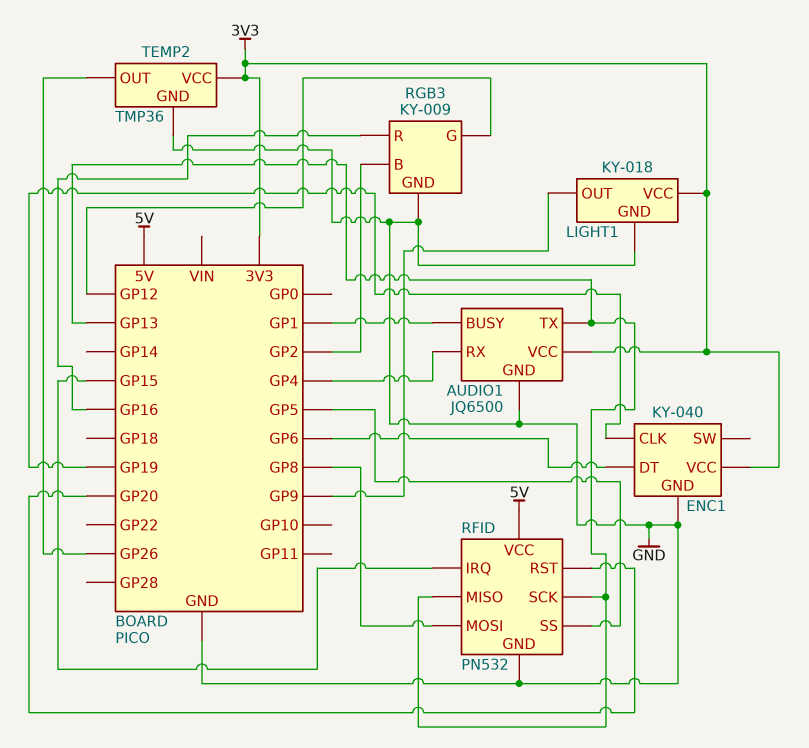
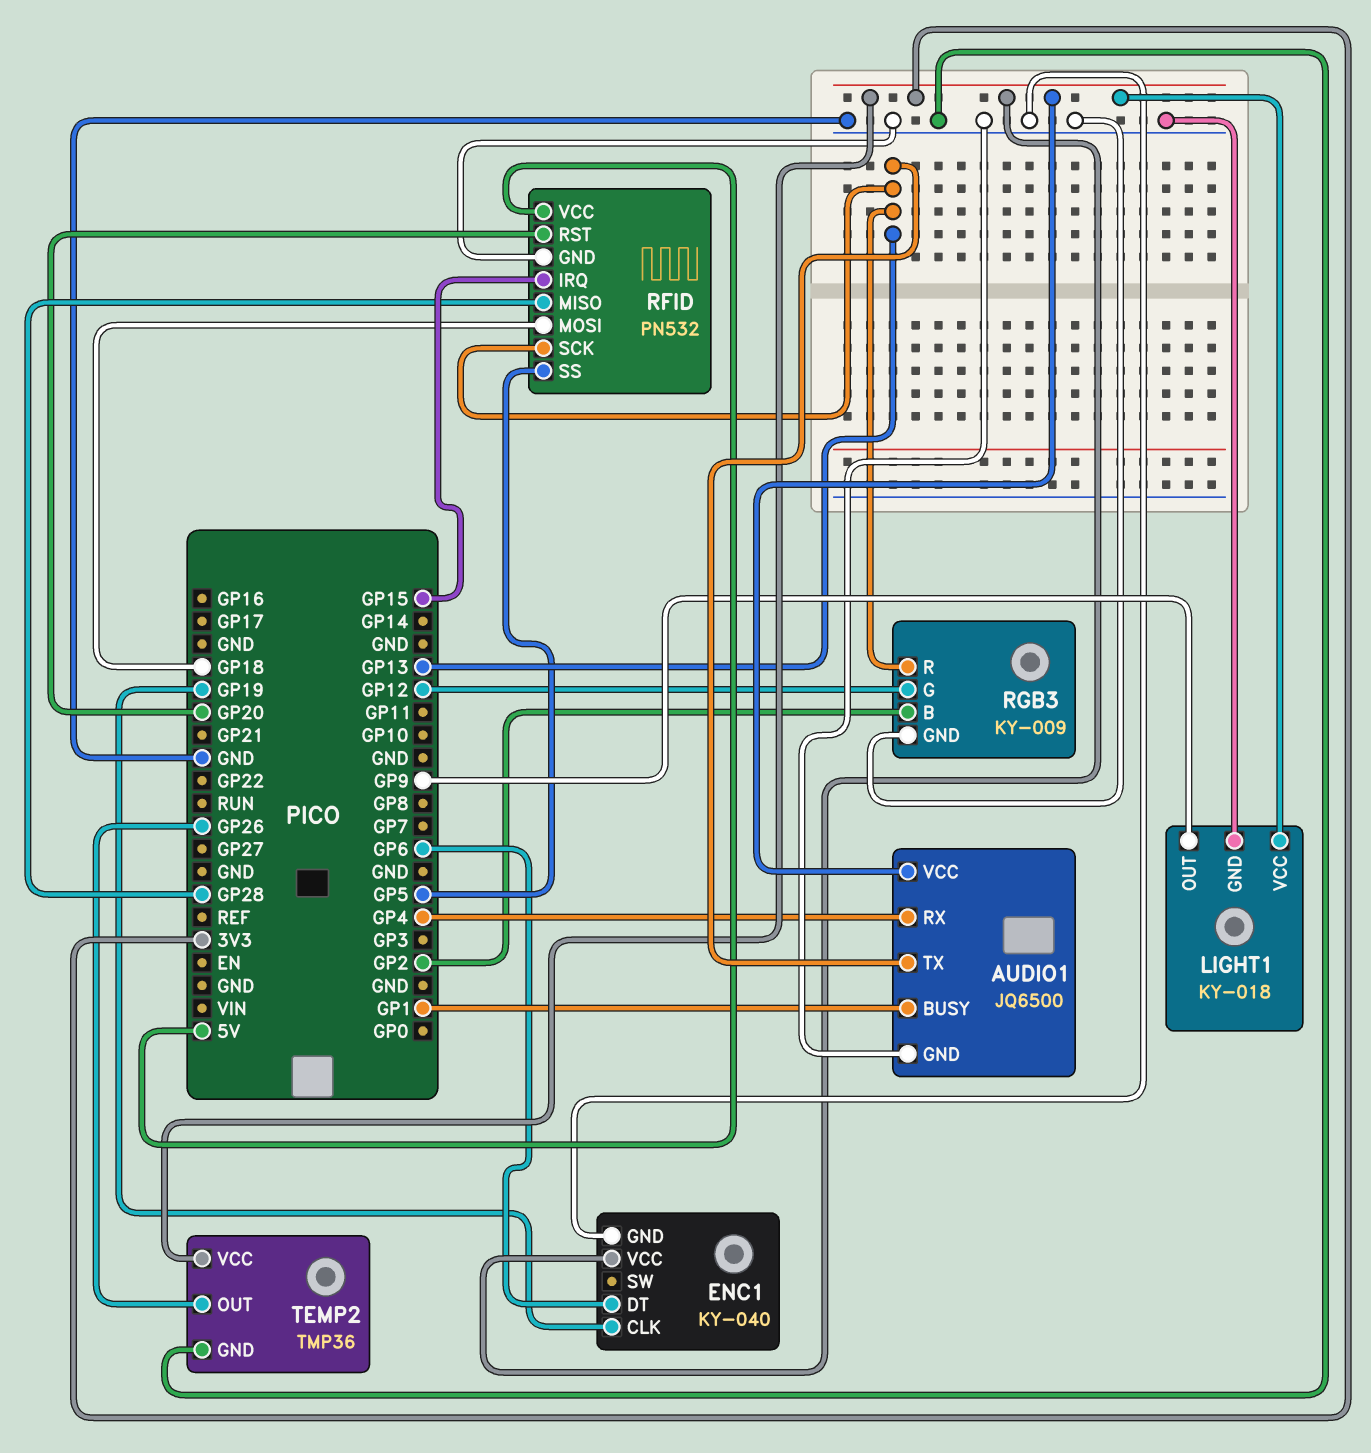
RFID pin MISO: GP13 -> GP28
RFID pin MOSI: GP8 -> GP18
RGB3 pin R: GP16 -> GP13

